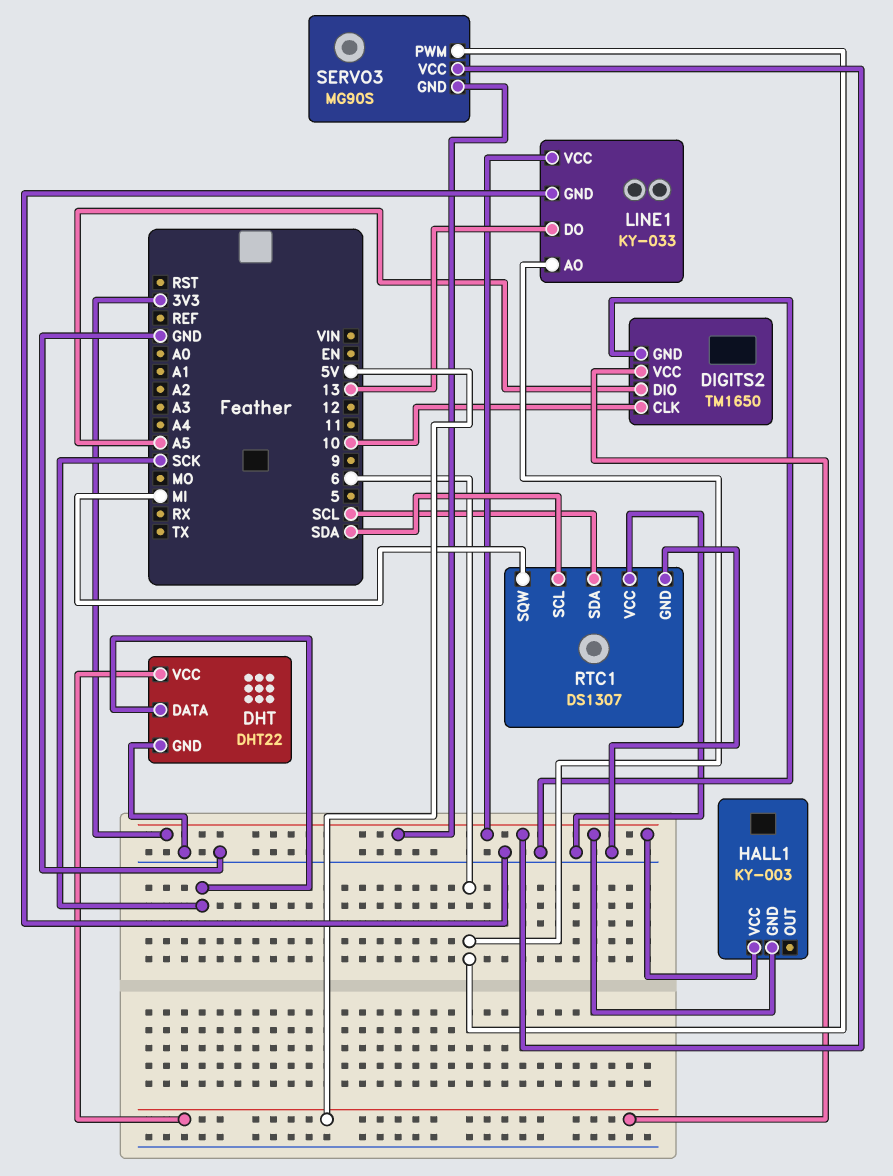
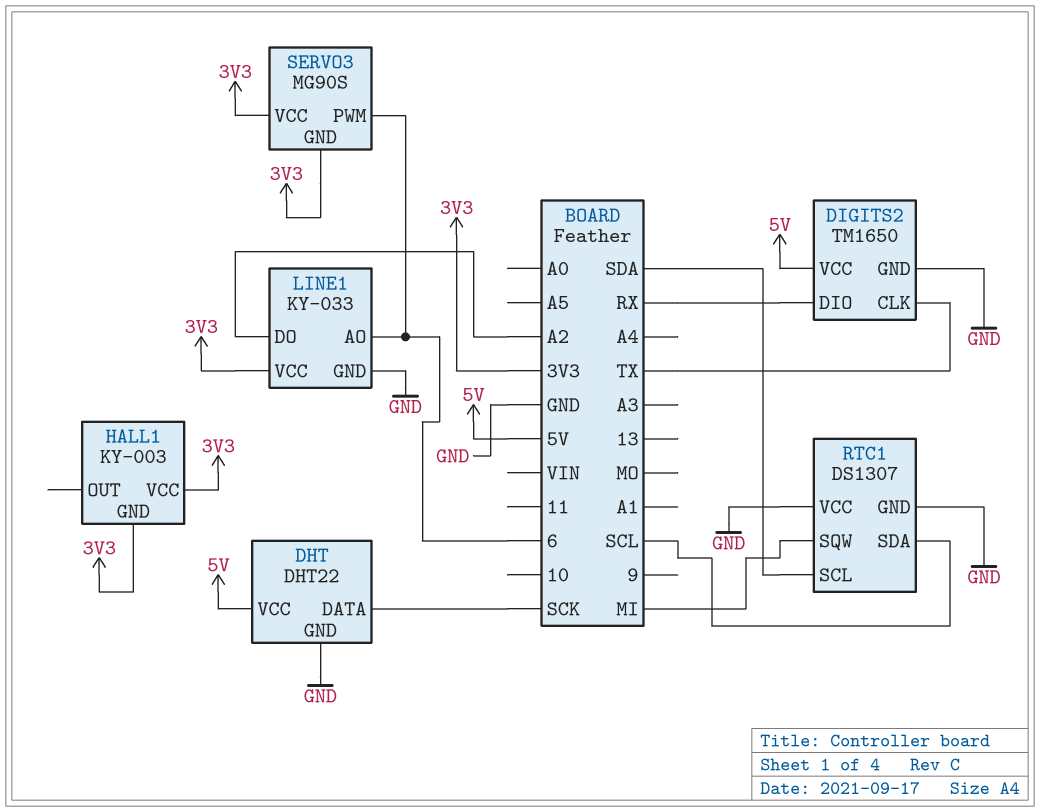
DIGITS2 pin CLK: 10 -> TX
DIGITS2 pin DIO: A5 -> RX
LINE1 pin DO: 13 -> A2

